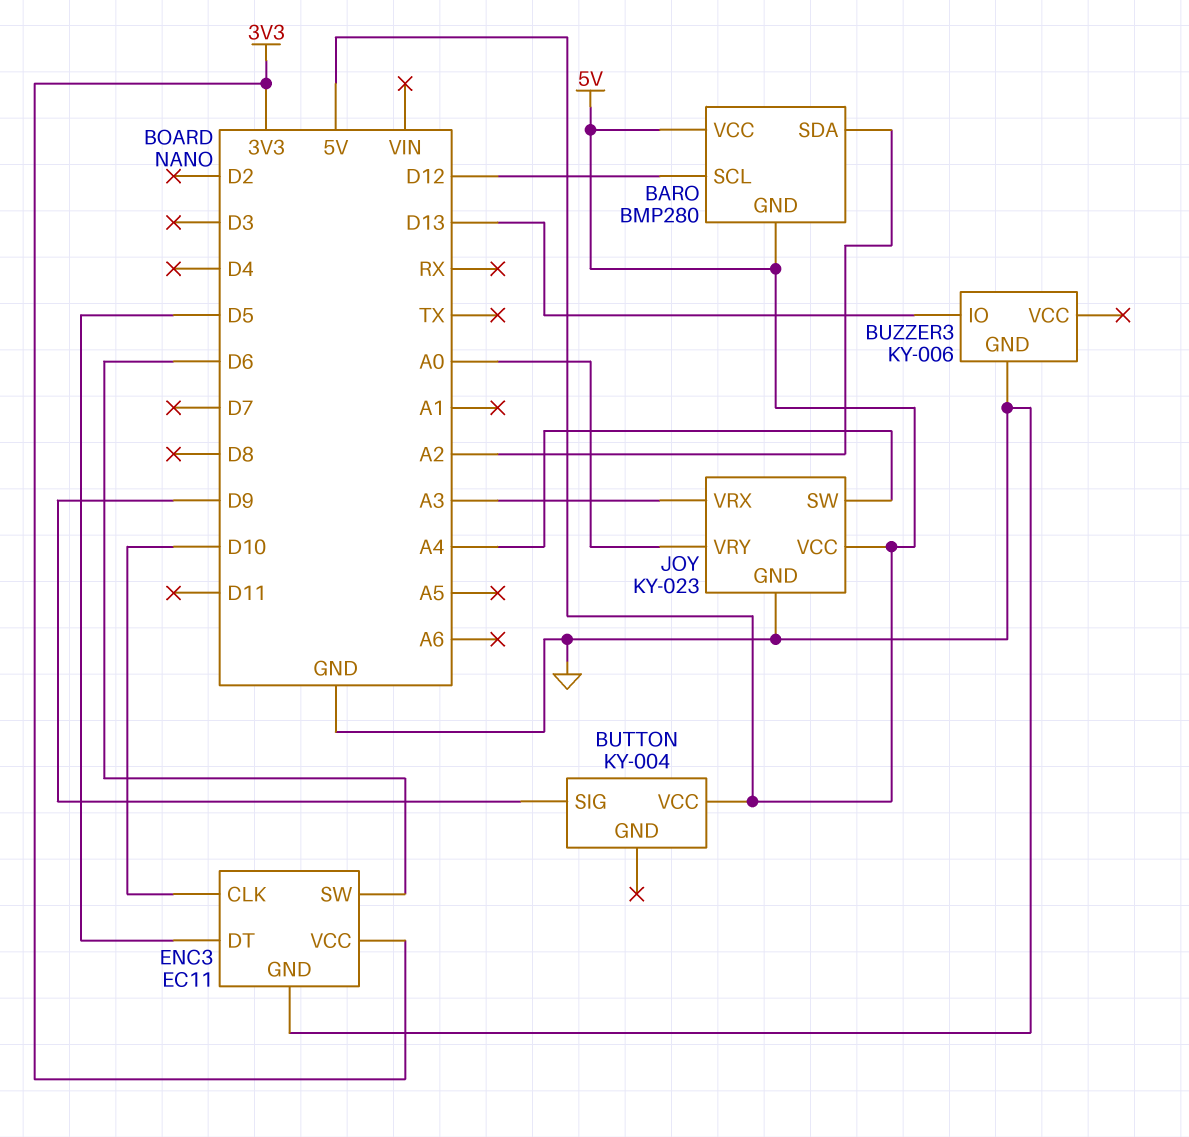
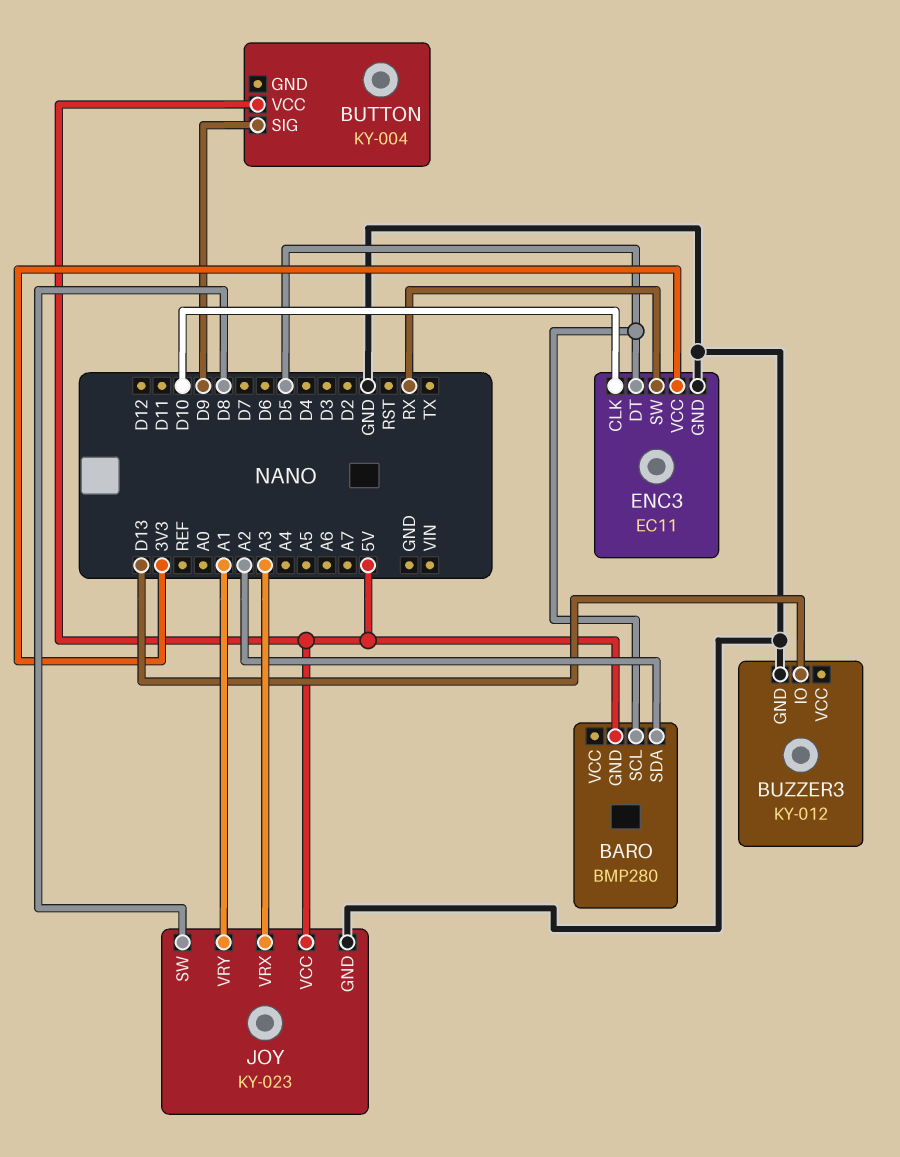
BARO pin SCL: D12 -> D5
BARO pin VCC: 5V -> none
BUZZER3: KY-006 -> KY-012
ENC3 pin SW: D6 -> RX
JOY pin SW: A4 -> D8
JOY pin VRY: A0 -> A1

